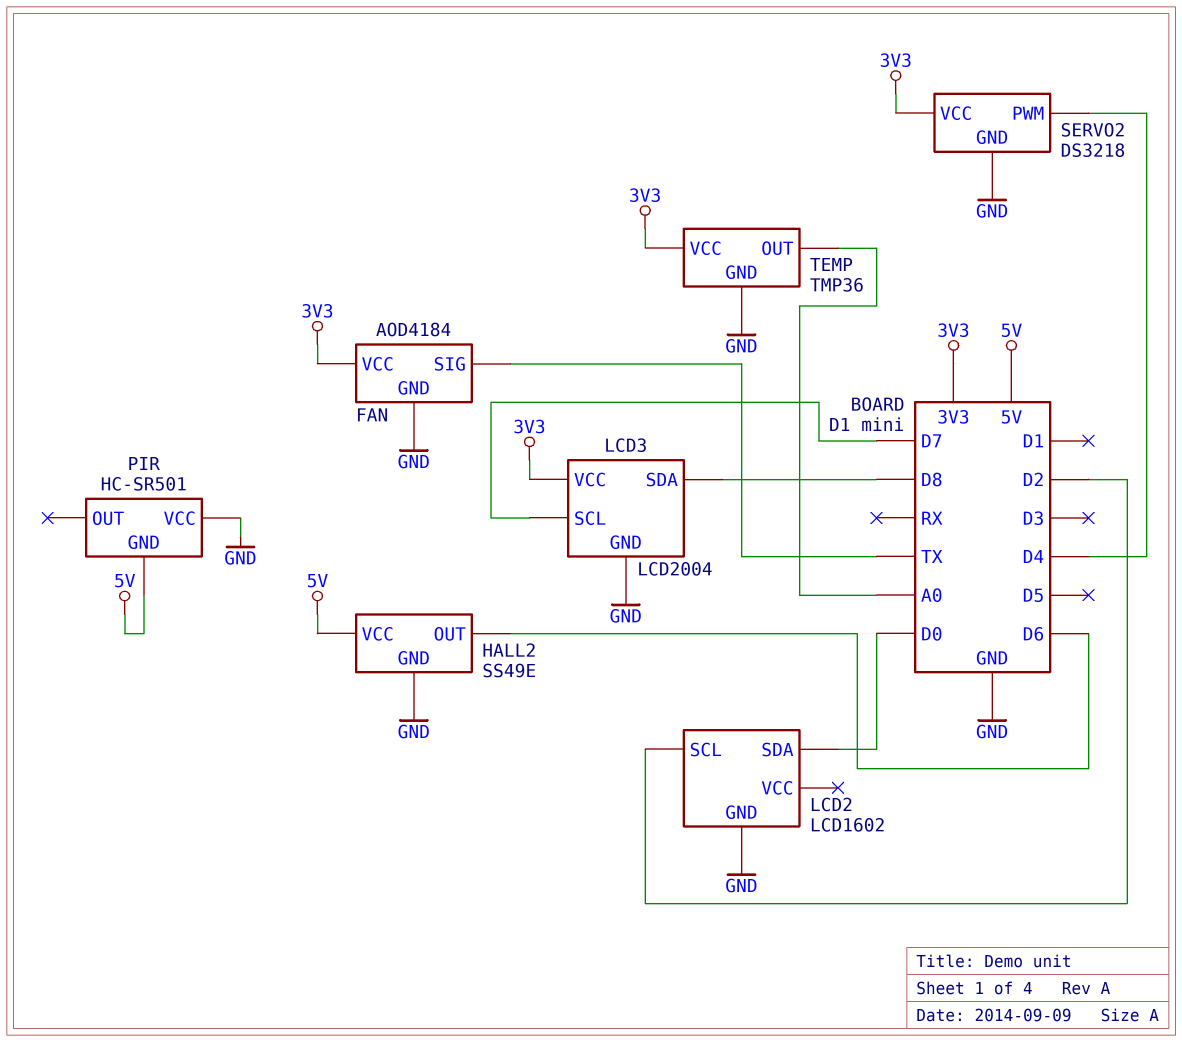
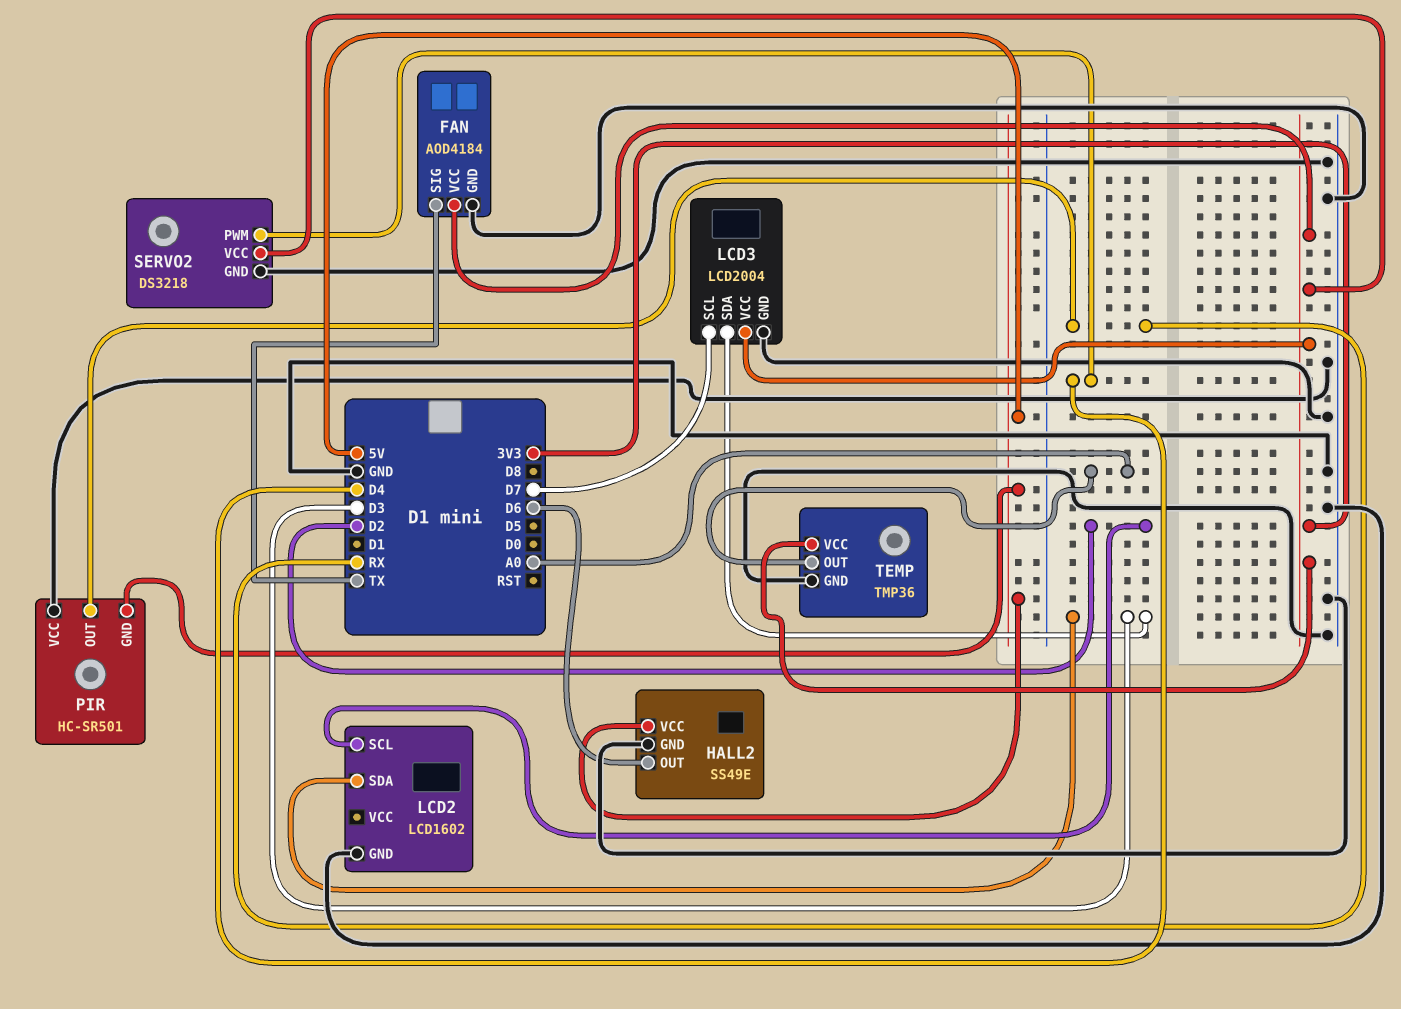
LCD2 pin SDA: D0 -> D3
LCD3 pin SDA: D8 -> D3
PIR pin OUT: none -> RX

